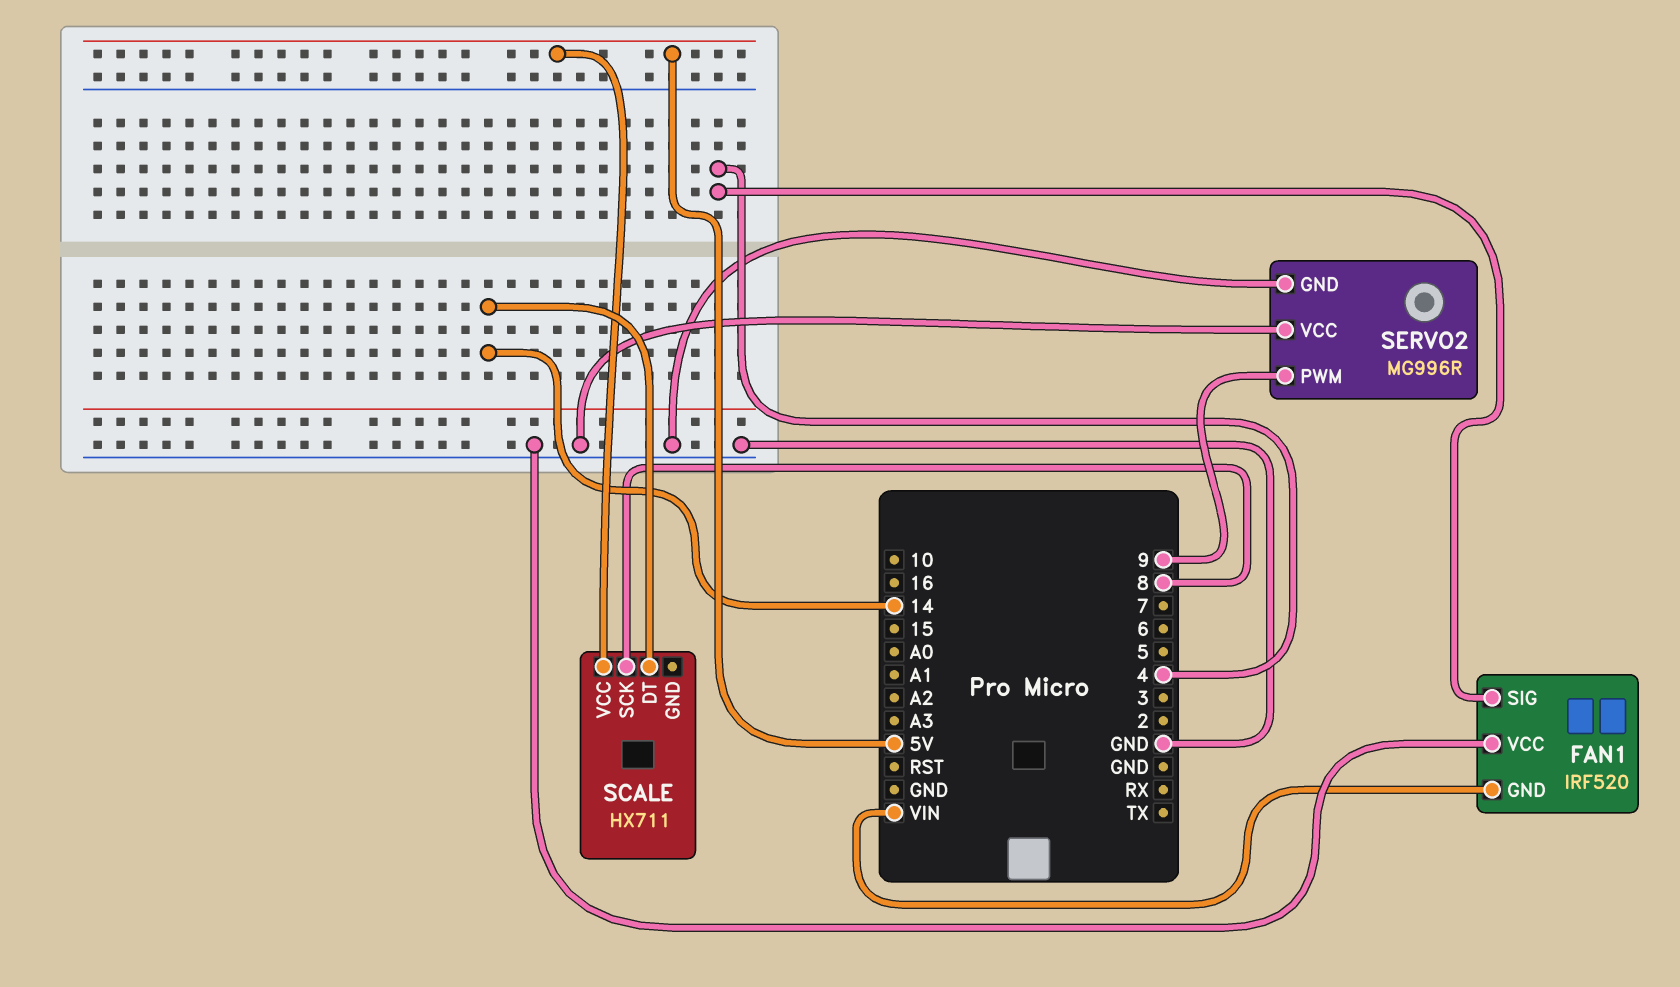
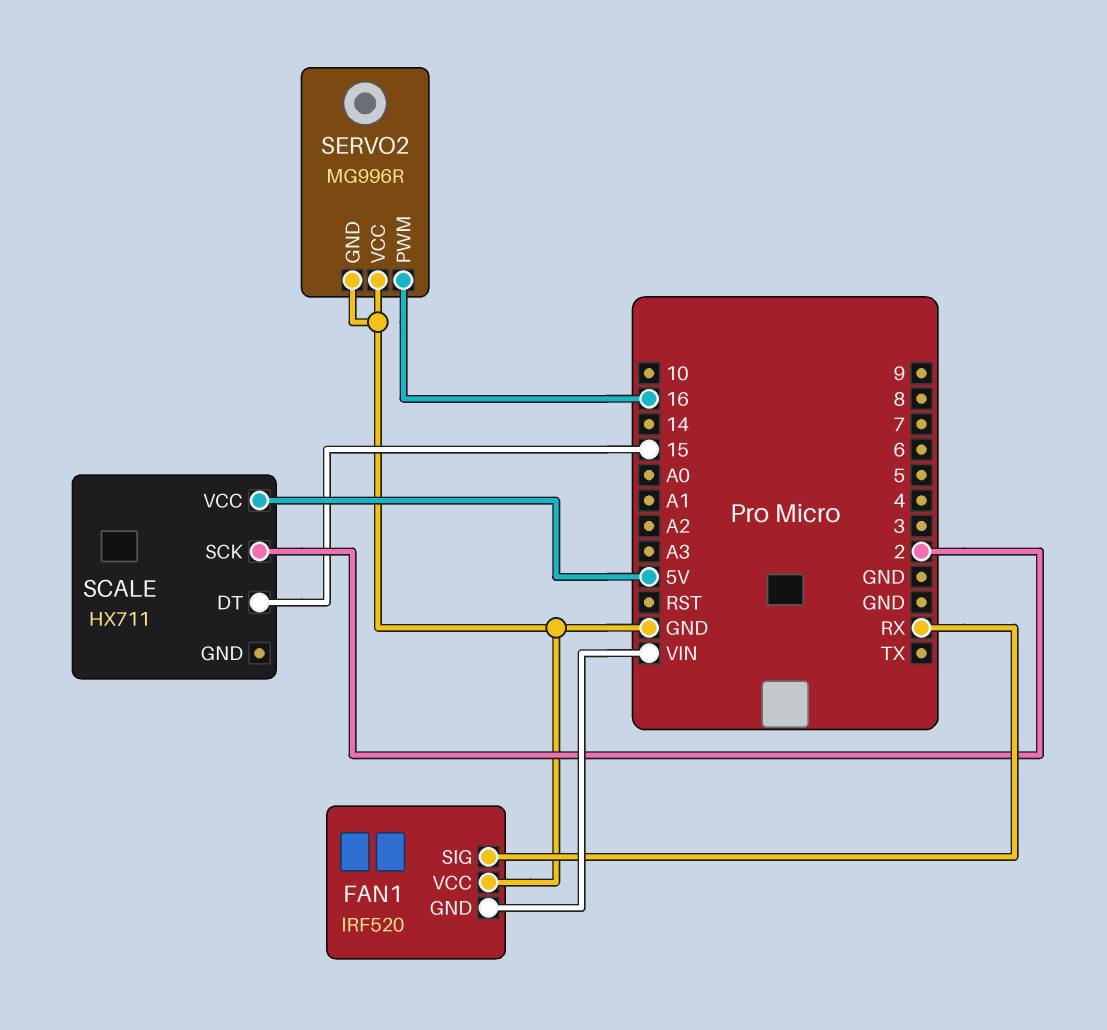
FAN1 pin SIG: 4 -> RX
SCALE pin DT: 14 -> 15
SCALE pin SCK: 8 -> 2
SERVO2 pin PWM: 9 -> 16

